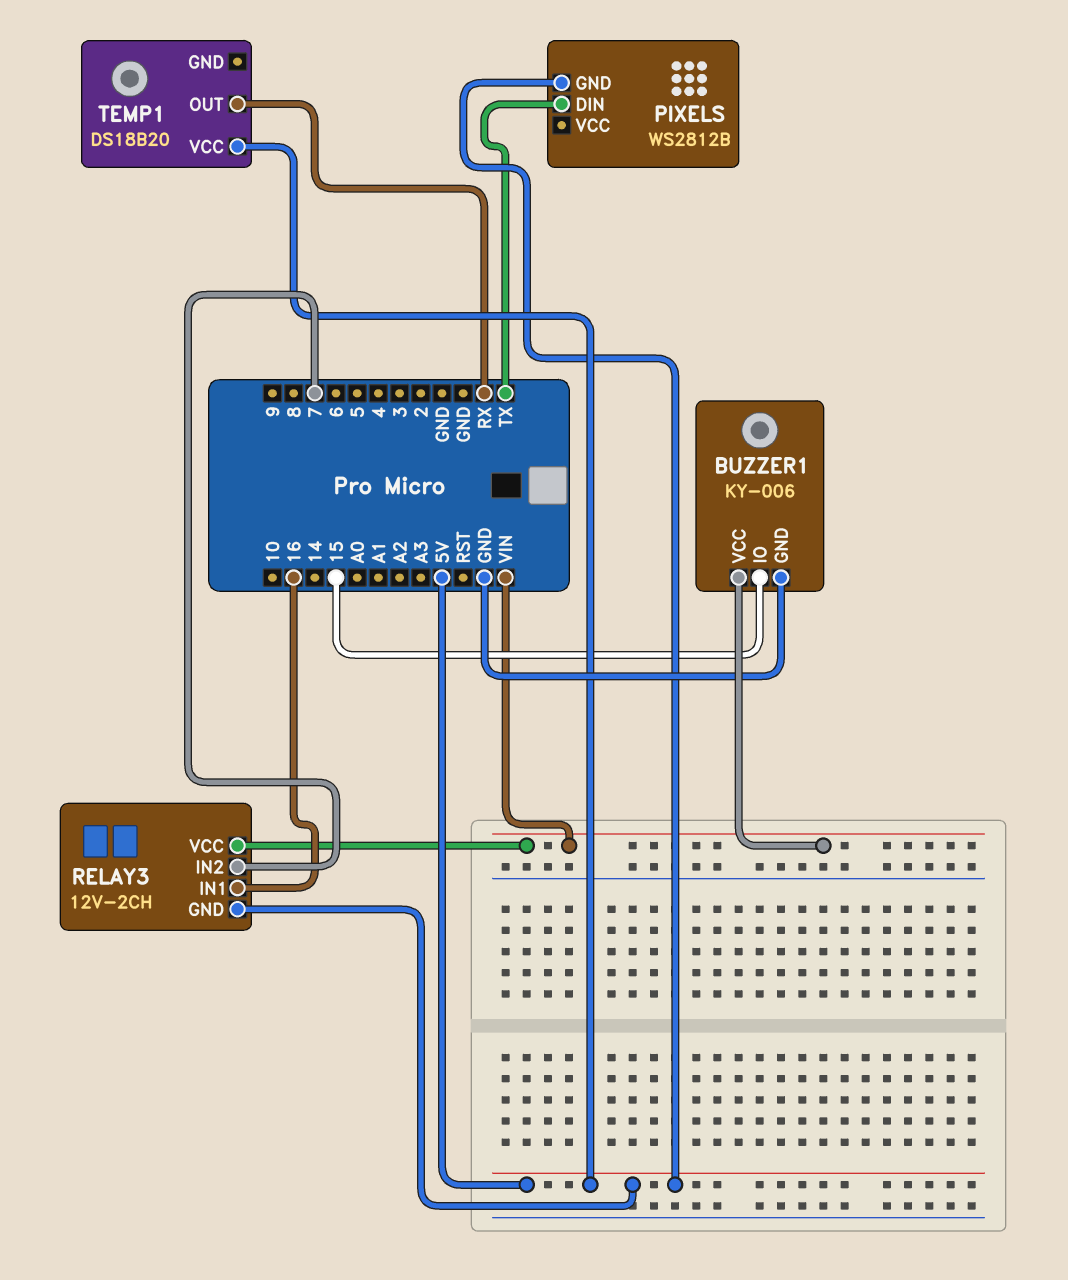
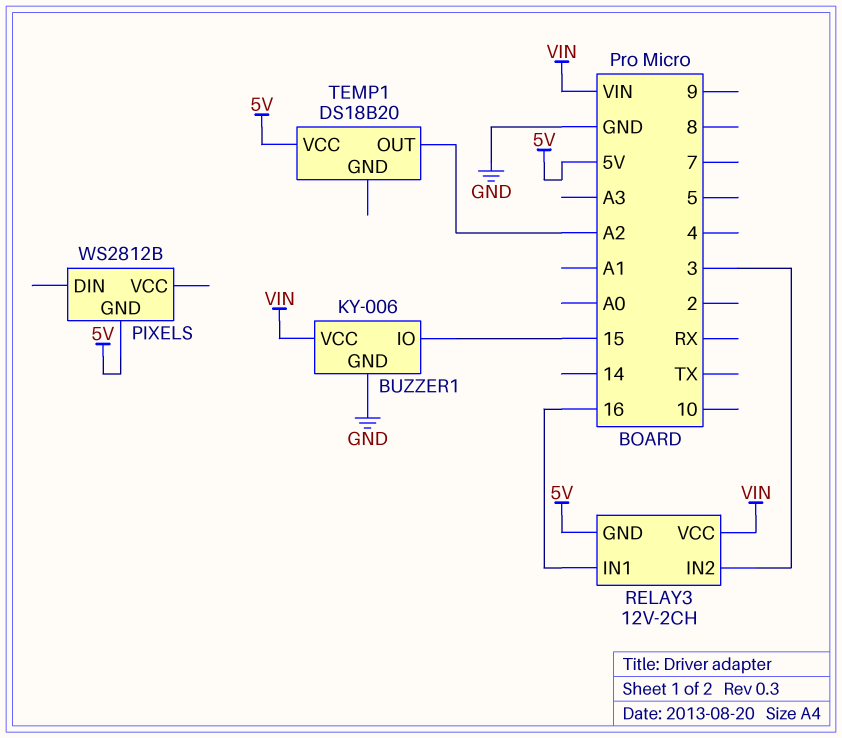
PIXELS pin DIN: TX -> none
RELAY3 pin IN2: 7 -> 3
TEMP1 pin OUT: RX -> A2

